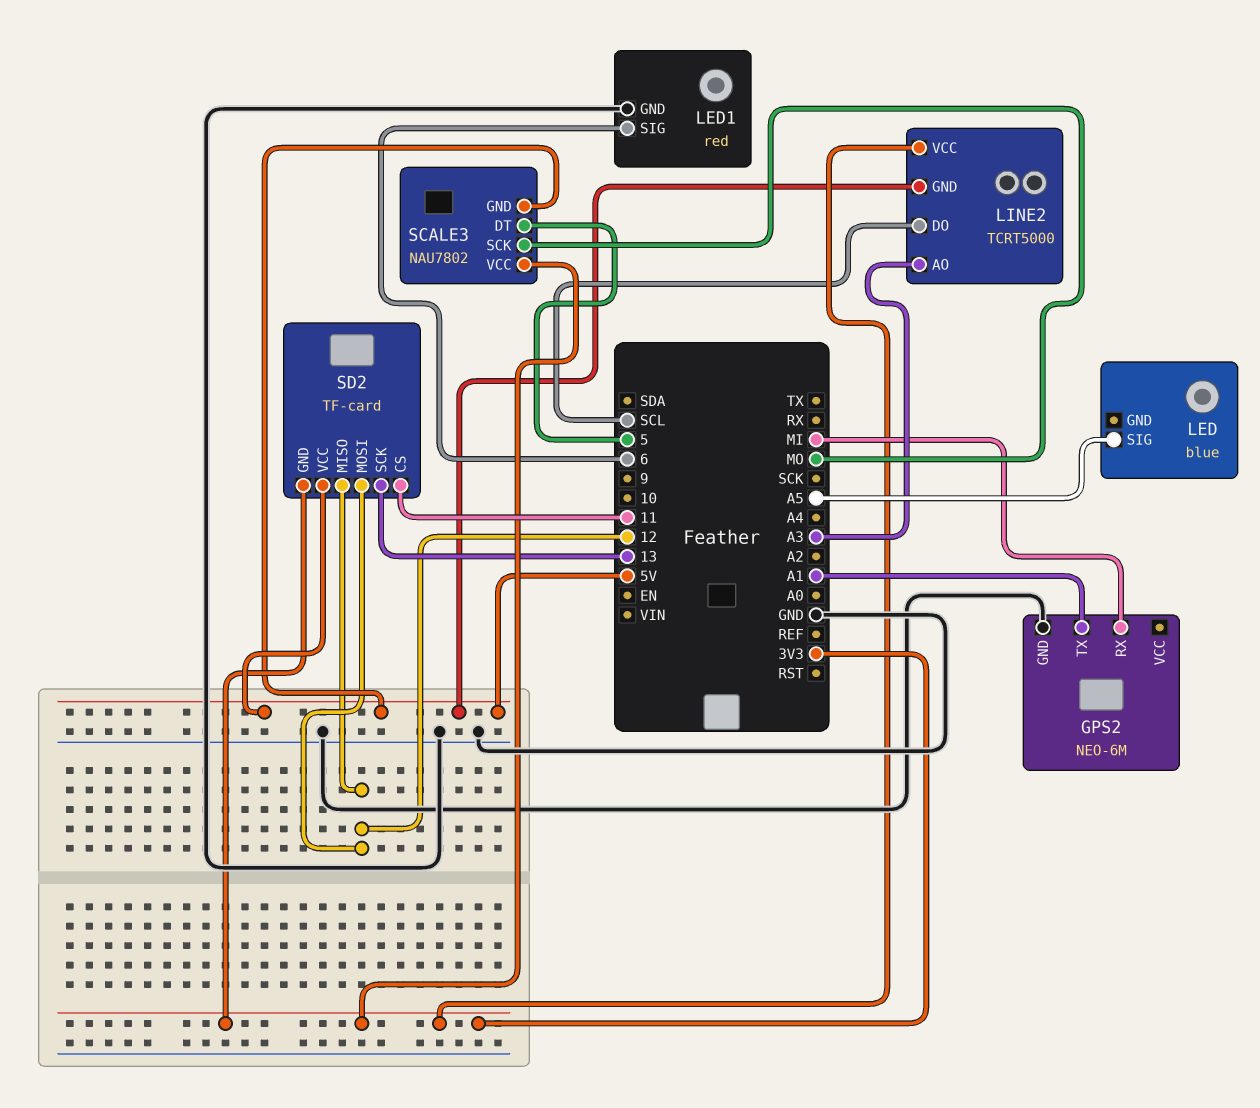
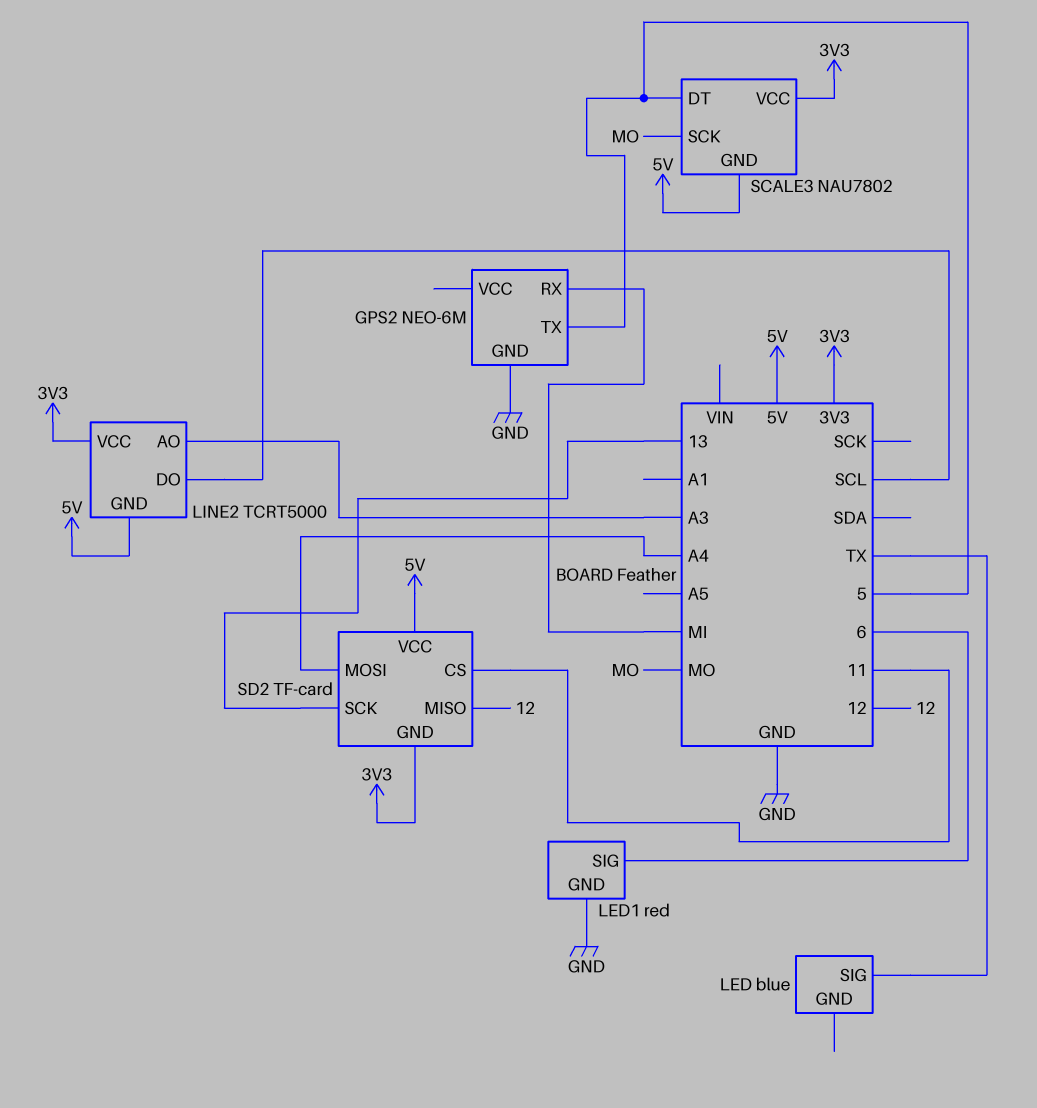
GPS2 pin TX: A1 -> 5
LED pin SIG: A5 -> TX
SD2 pin MOSI: 12 -> A4

